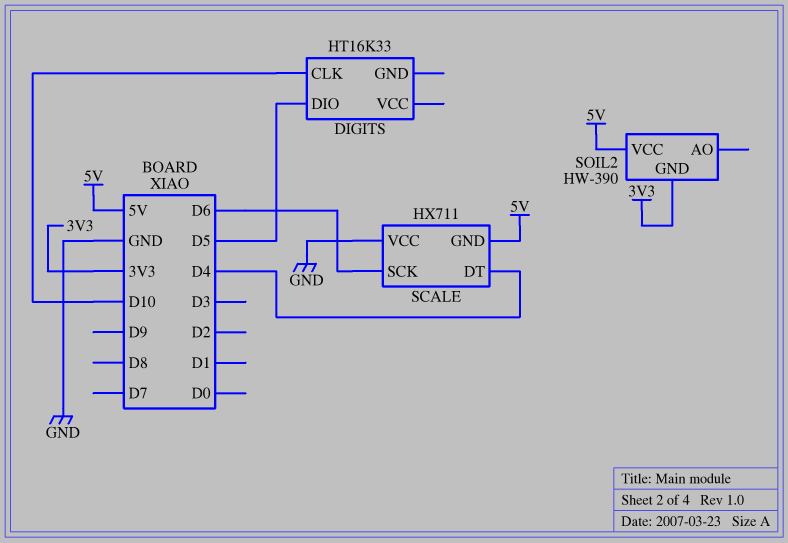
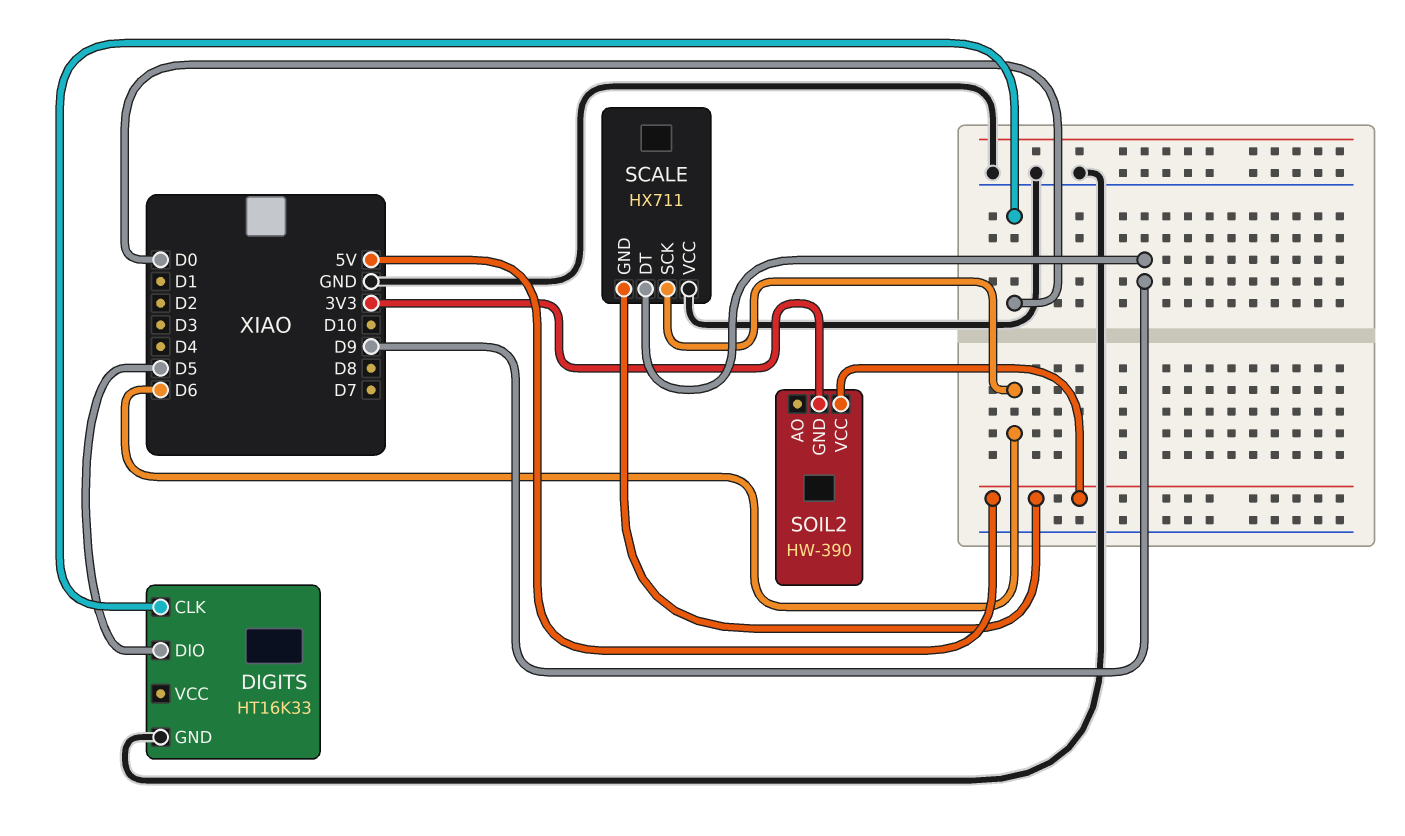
DIGITS pin CLK: D10 -> D0
DIGITS pin GND: none -> GND
SCALE pin DT: D4 -> D9

